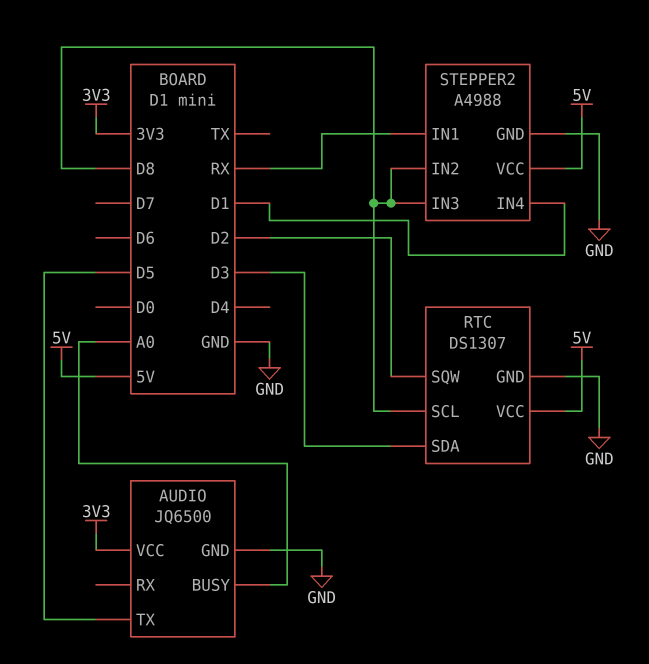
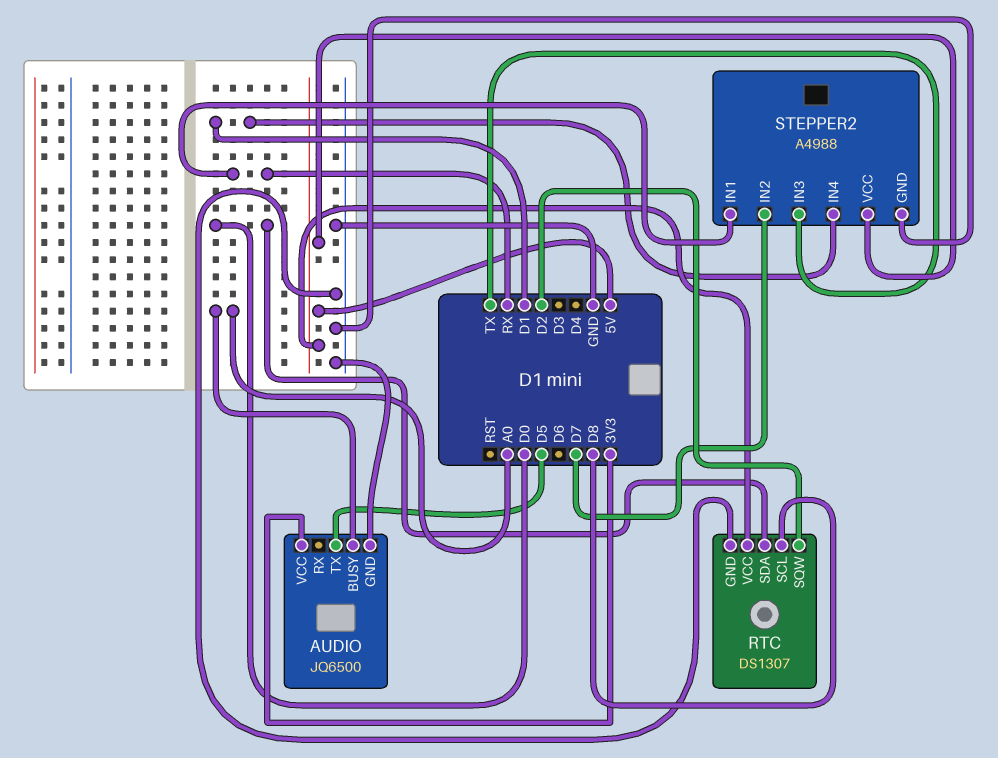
RTC pin SDA: D3 -> D0
STEPPER2 pin IN2: D8 -> D7
STEPPER2 pin IN3: D8 -> TX

